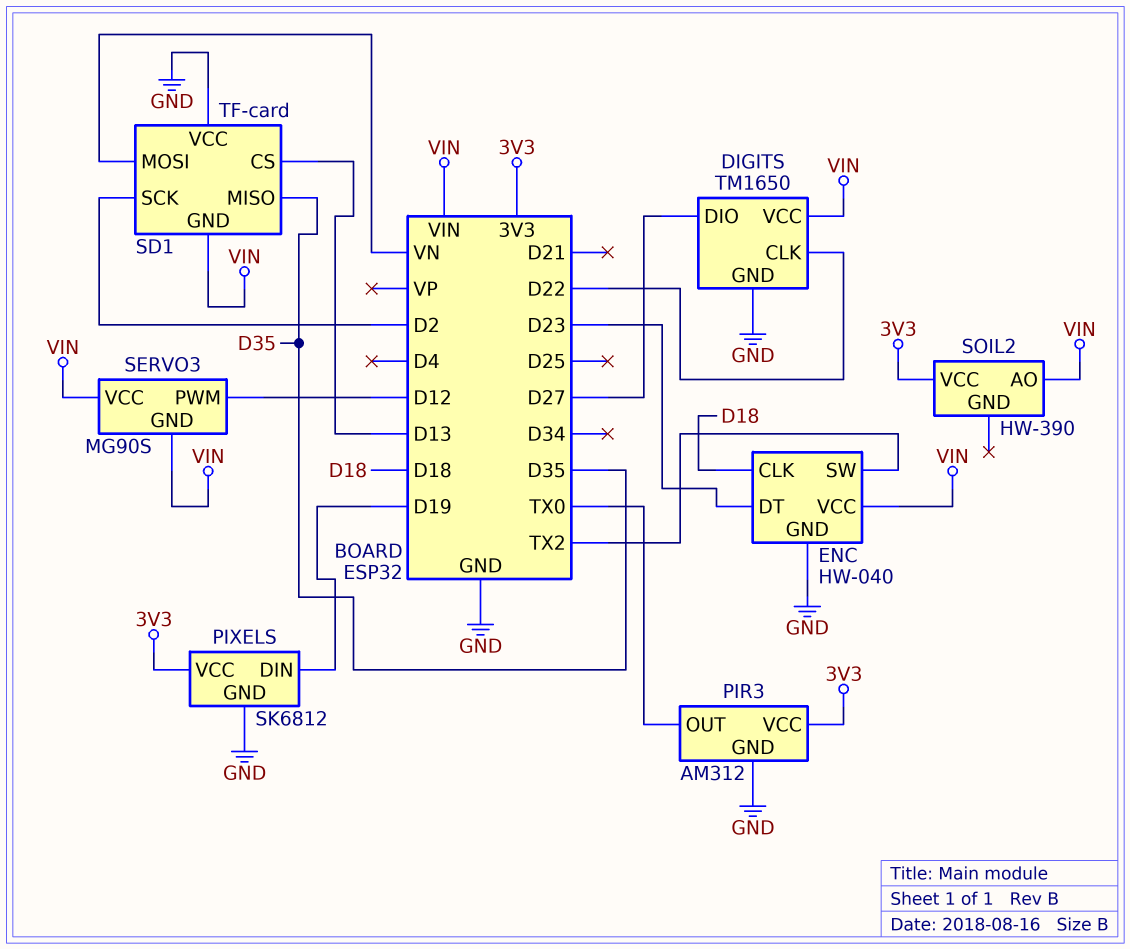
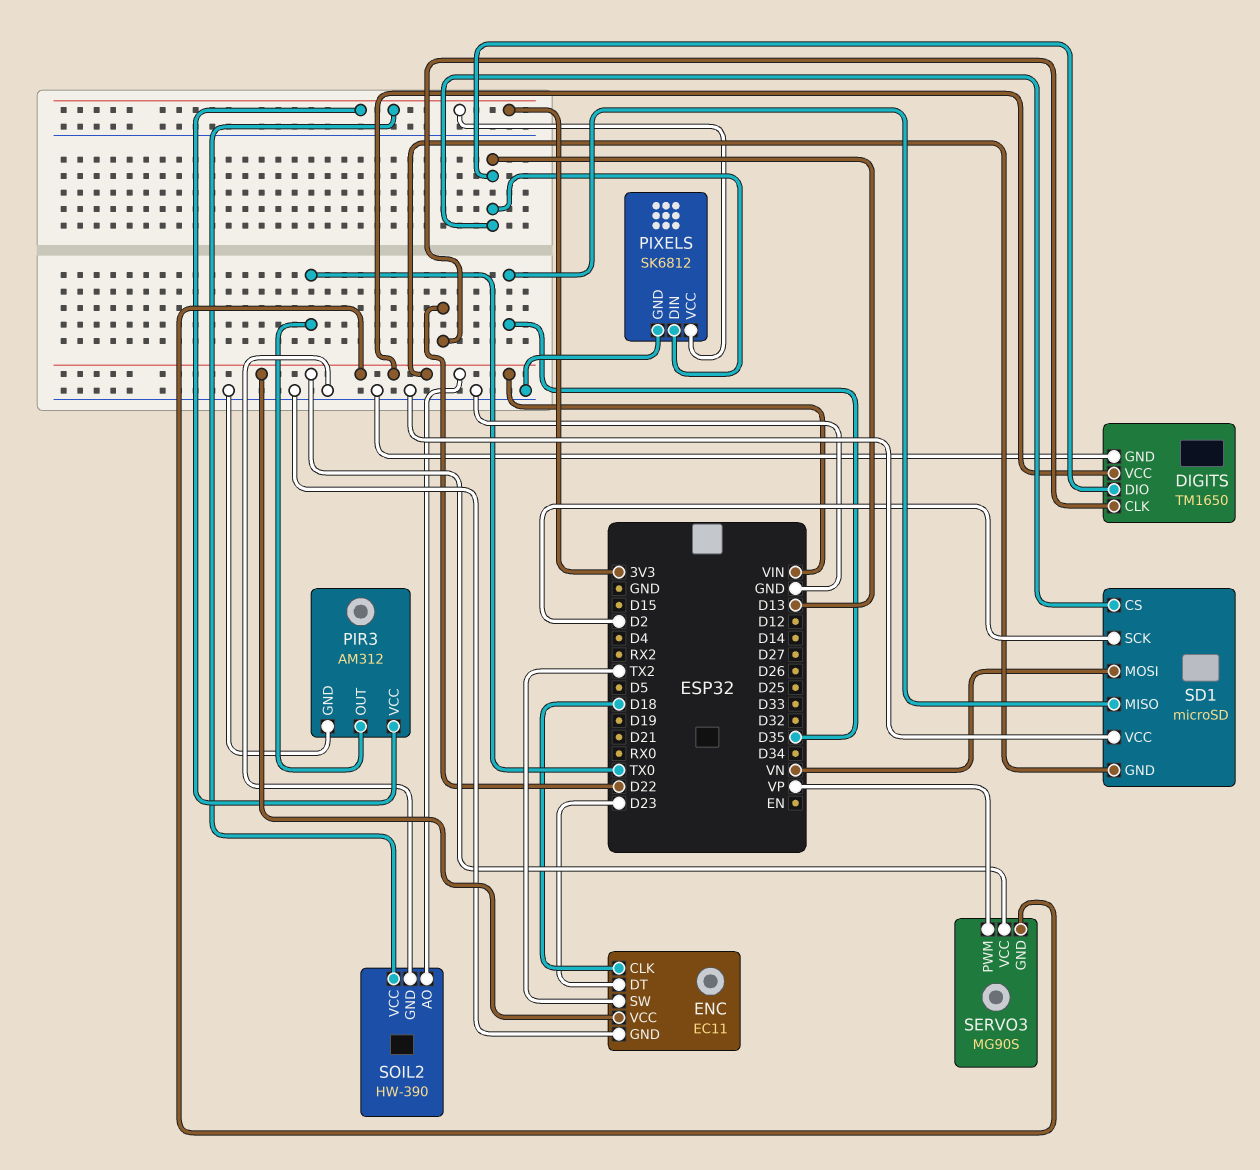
DIGITS pin DIO: D27 -> D13
ENC: HW-040 -> EC11
PIXELS pin DIN: D19 -> D13
SD1: TF-card -> microSD
SERVO3 pin PWM: D12 -> VP
SOIL2 pin GND: none -> GND

